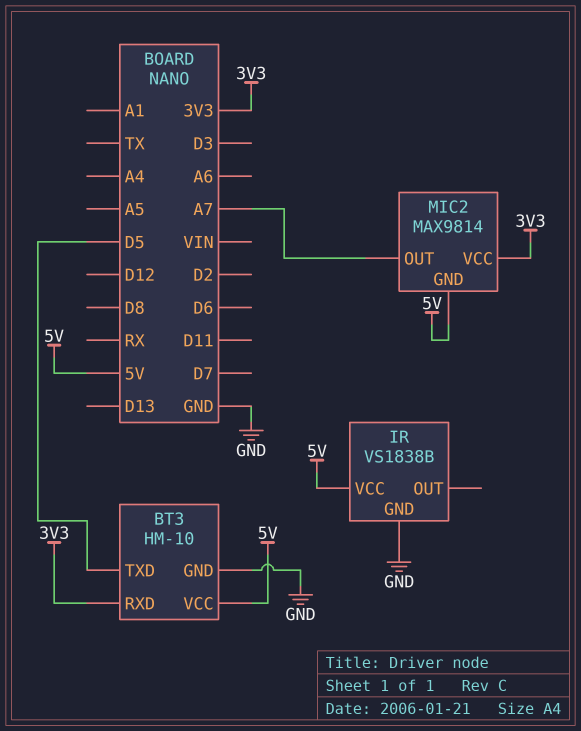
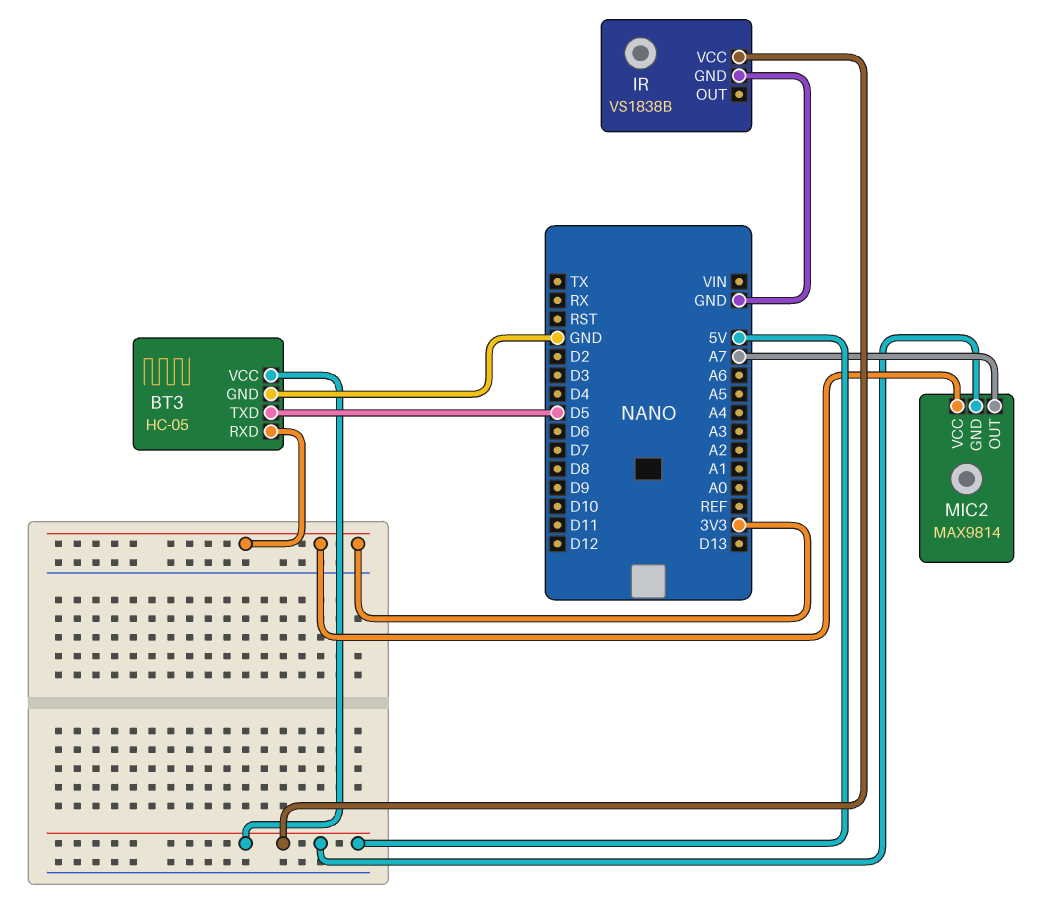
BT3: HM-10 -> HC-05

